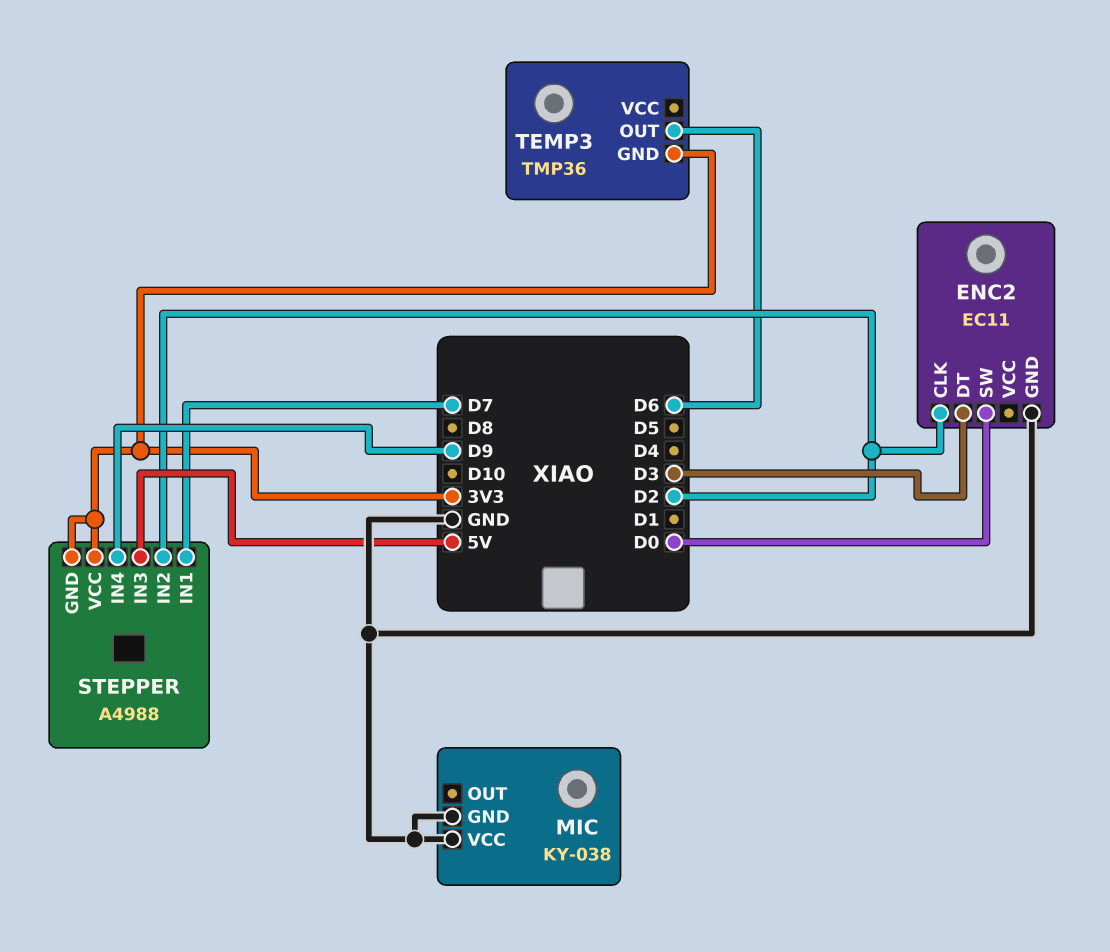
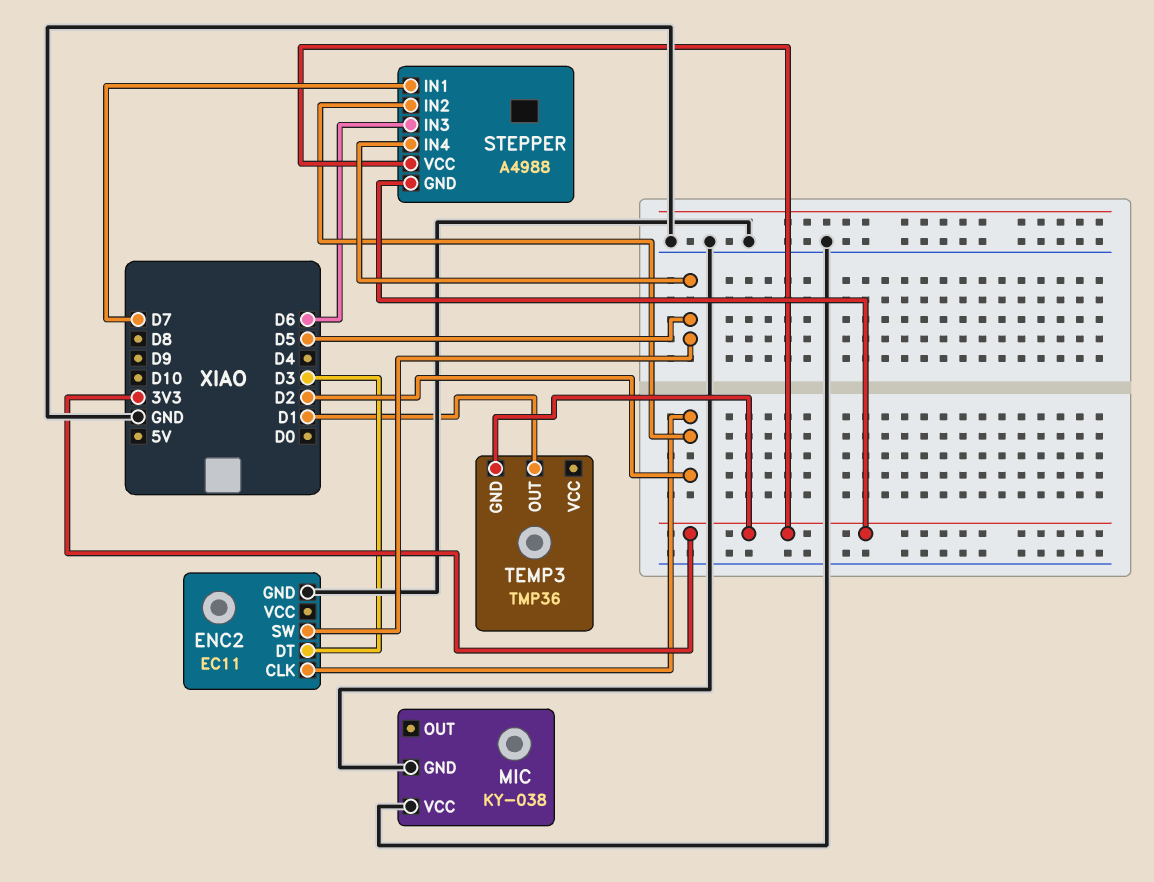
ENC2 pin SW: D0 -> D5
STEPPER pin IN3: 5V -> D6
STEPPER pin IN4: D9 -> D5
TEMP3 pin OUT: D6 -> D1

